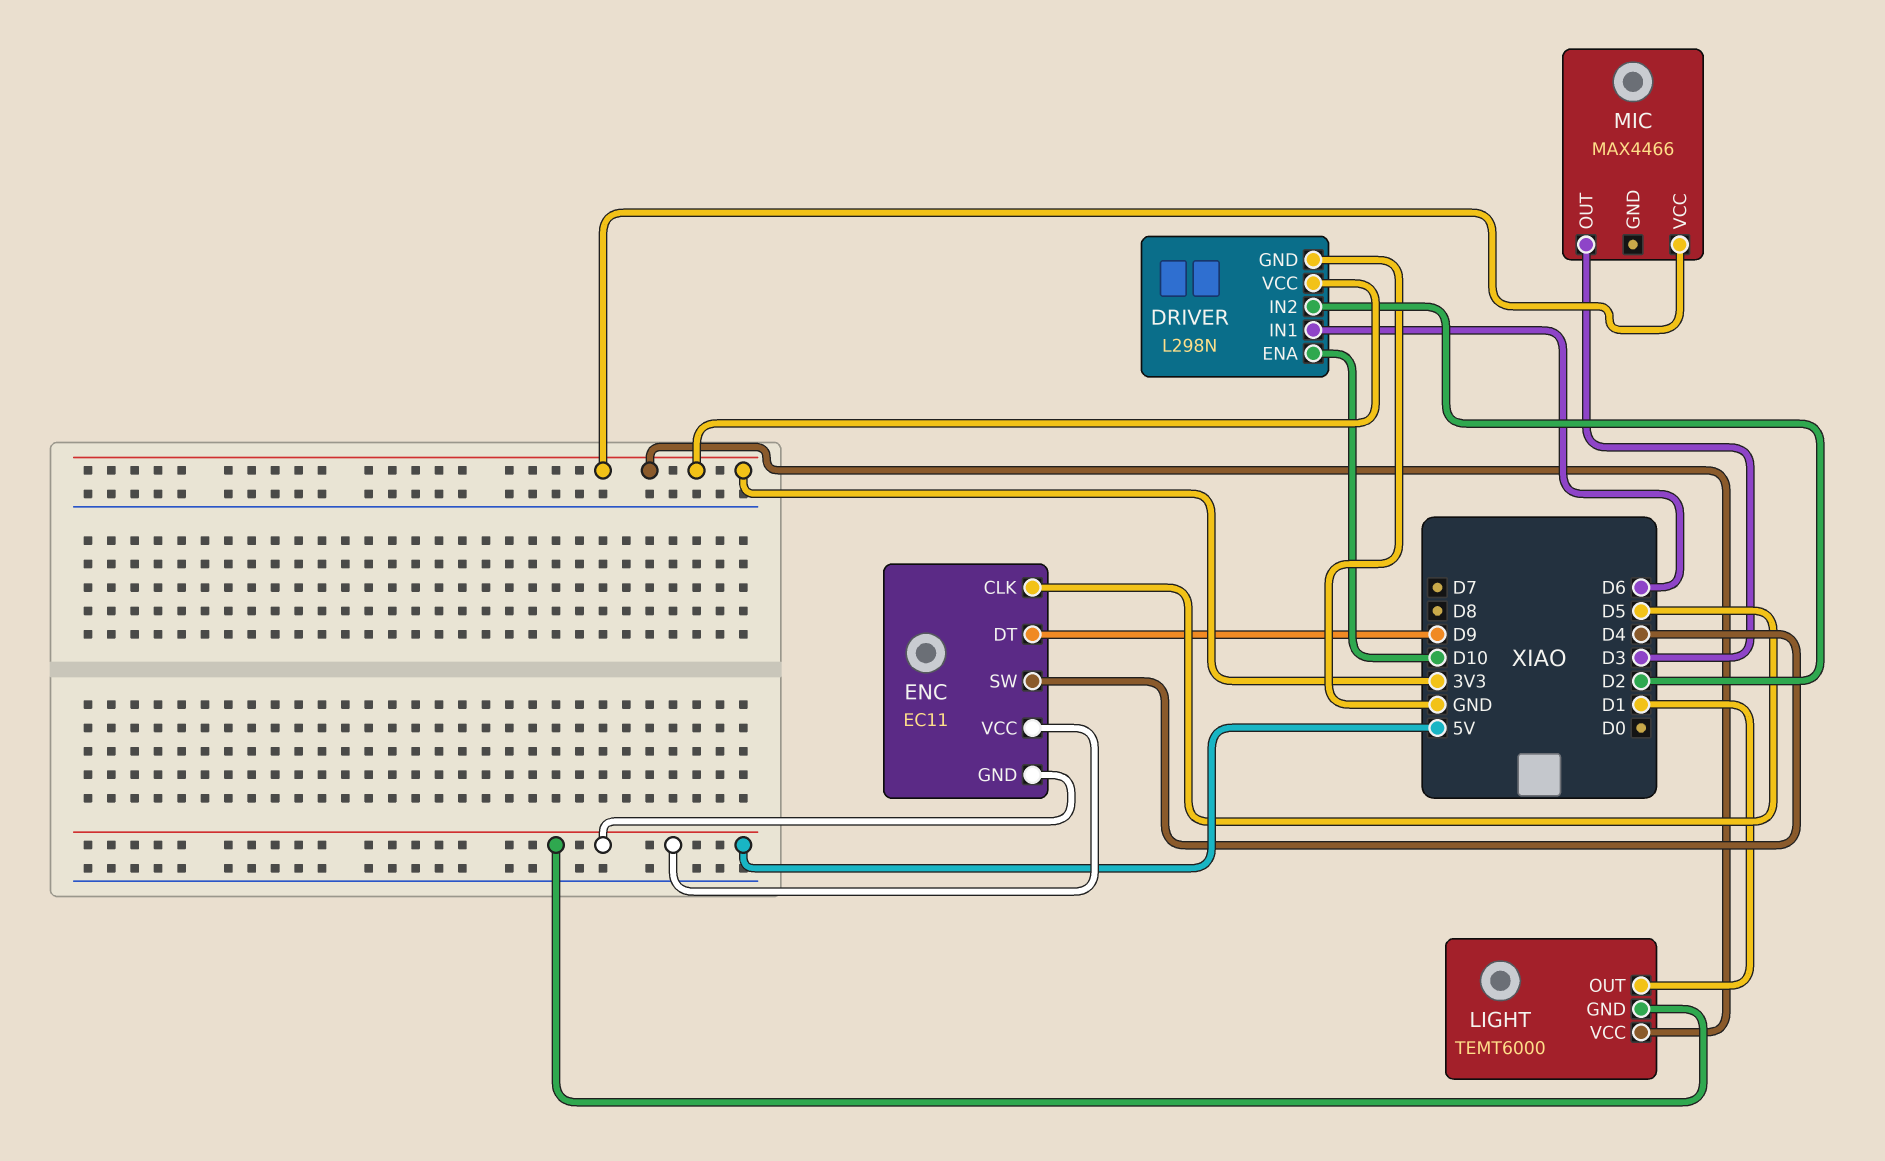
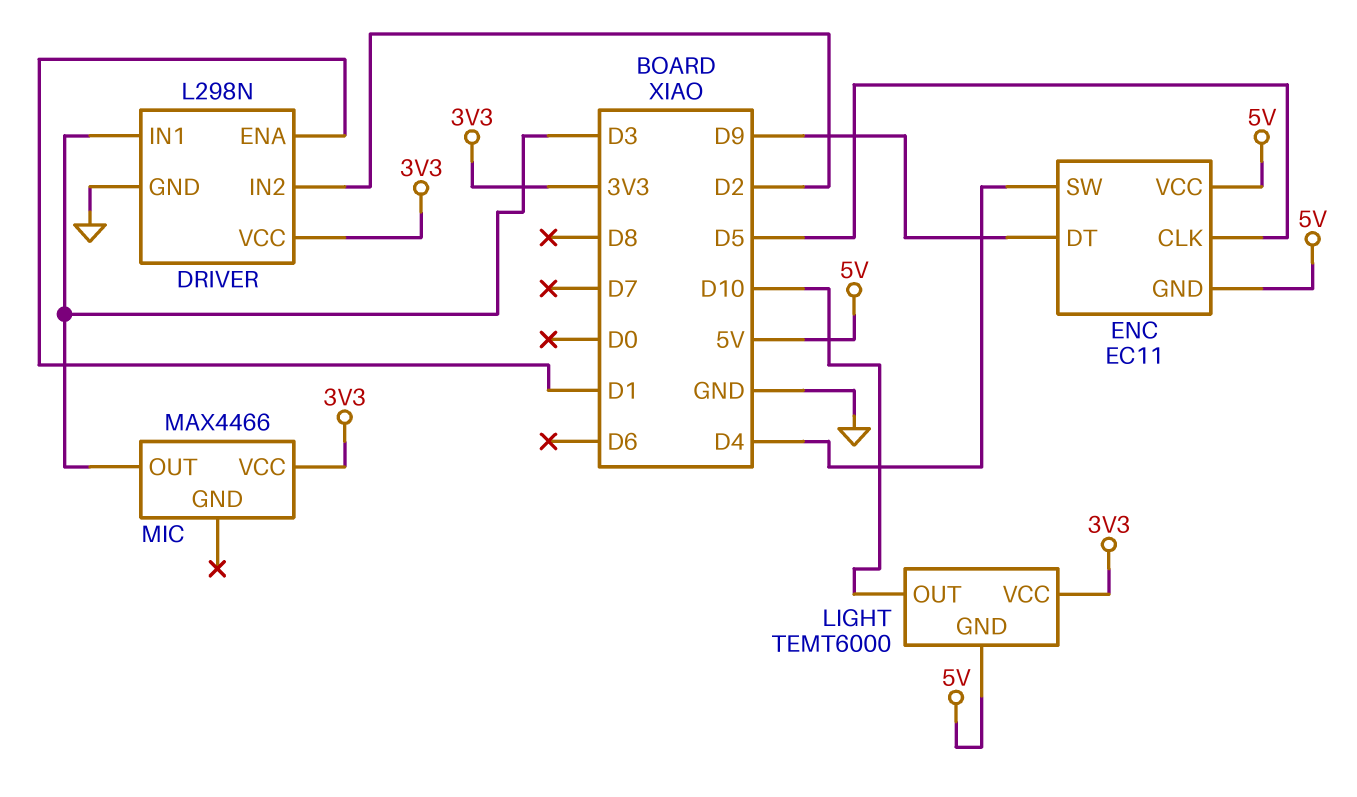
DRIVER pin ENA: D10 -> D1
DRIVER pin IN1: D6 -> D3
LIGHT pin OUT: D1 -> D10

